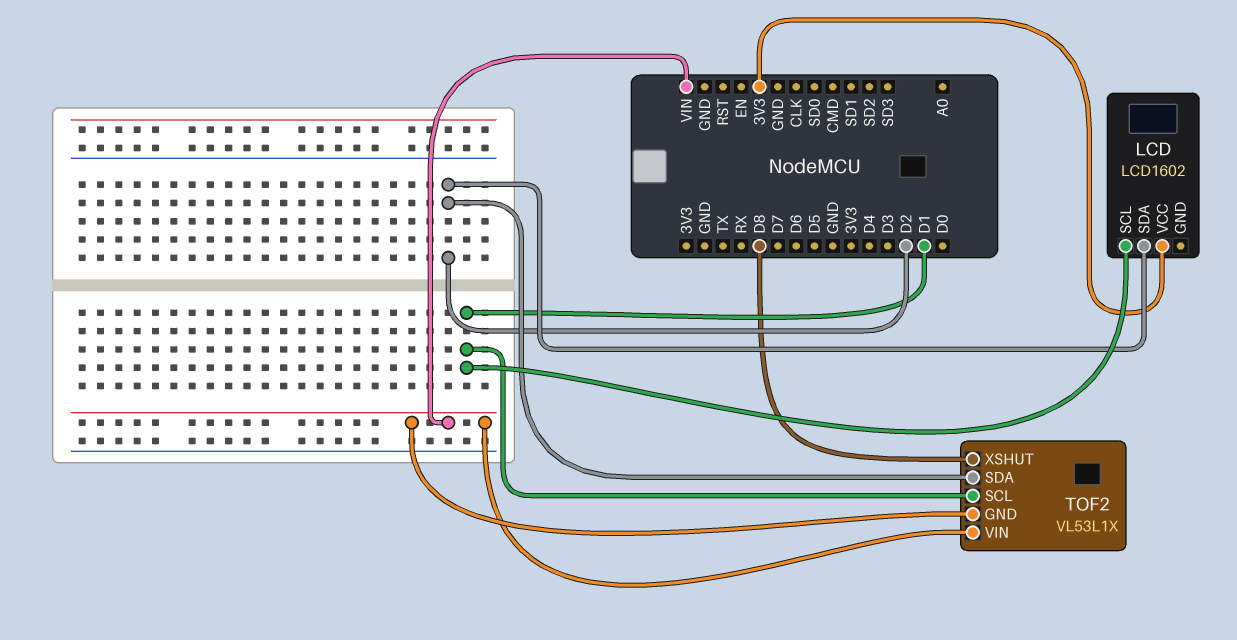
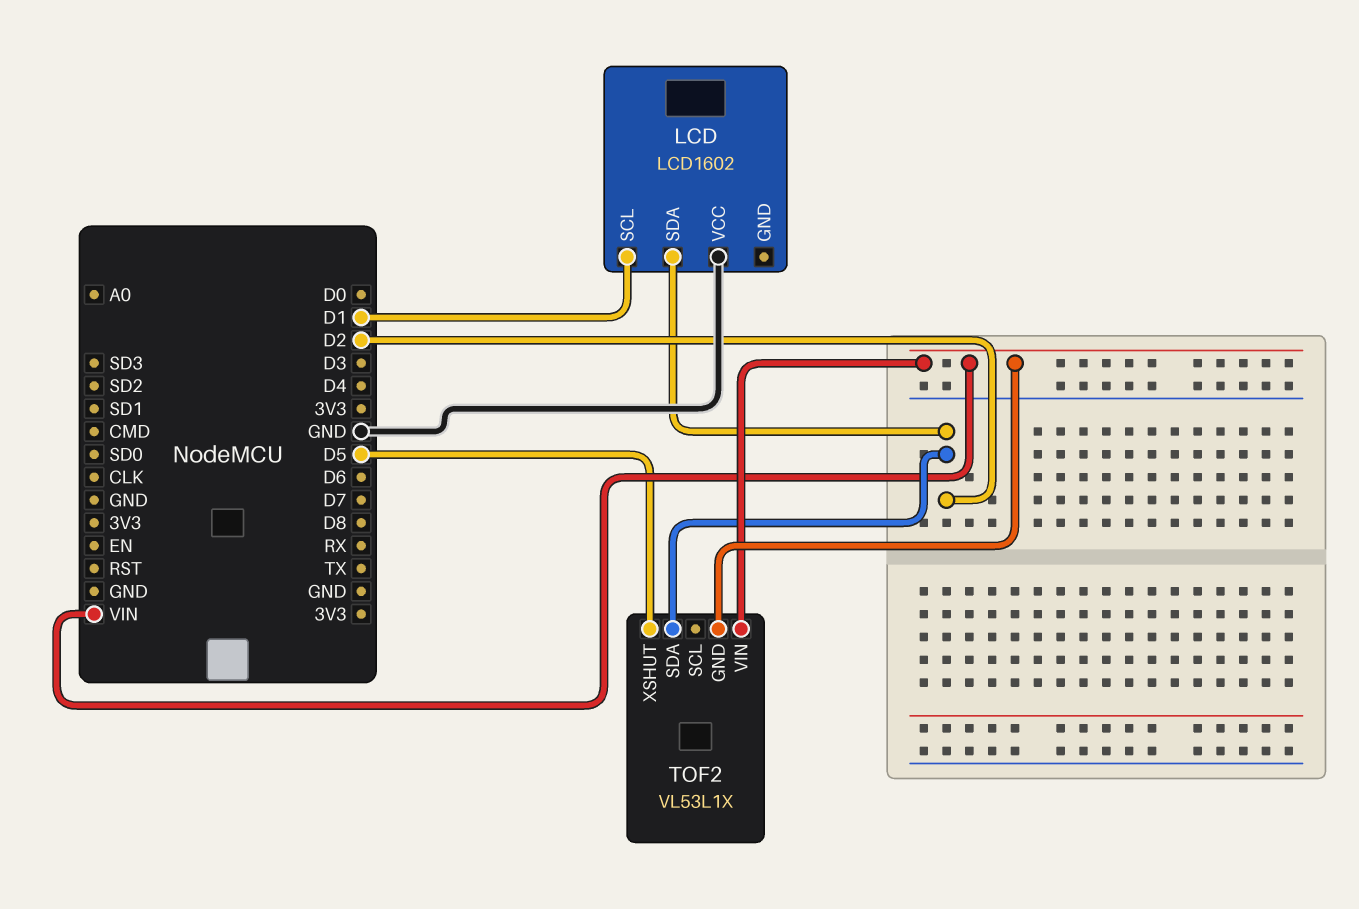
LCD pin VCC: 3V3 -> GND
TOF2 pin SCL: D1 -> none
TOF2 pin XSHUT: D8 -> D5

